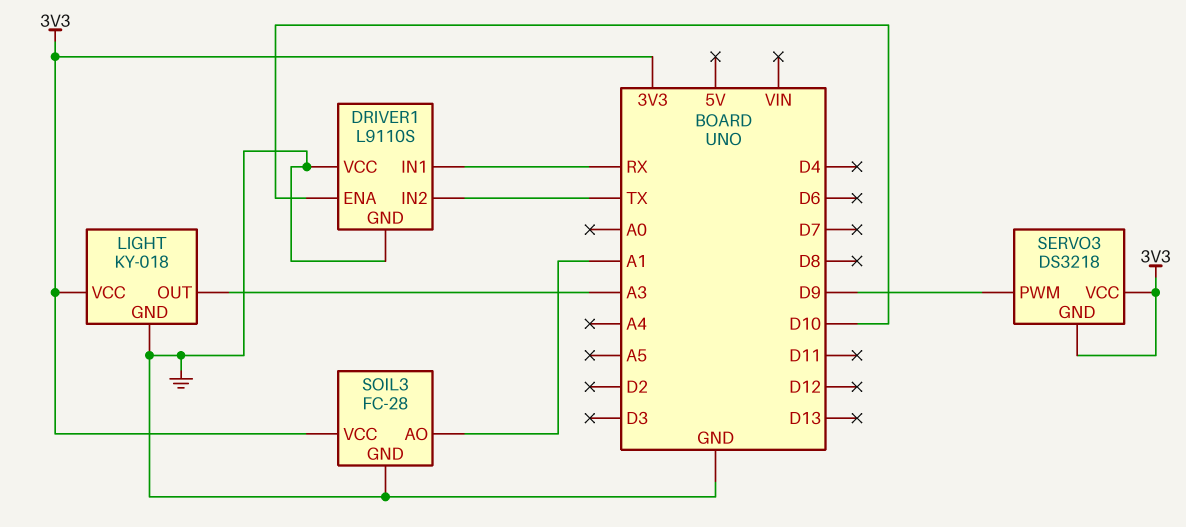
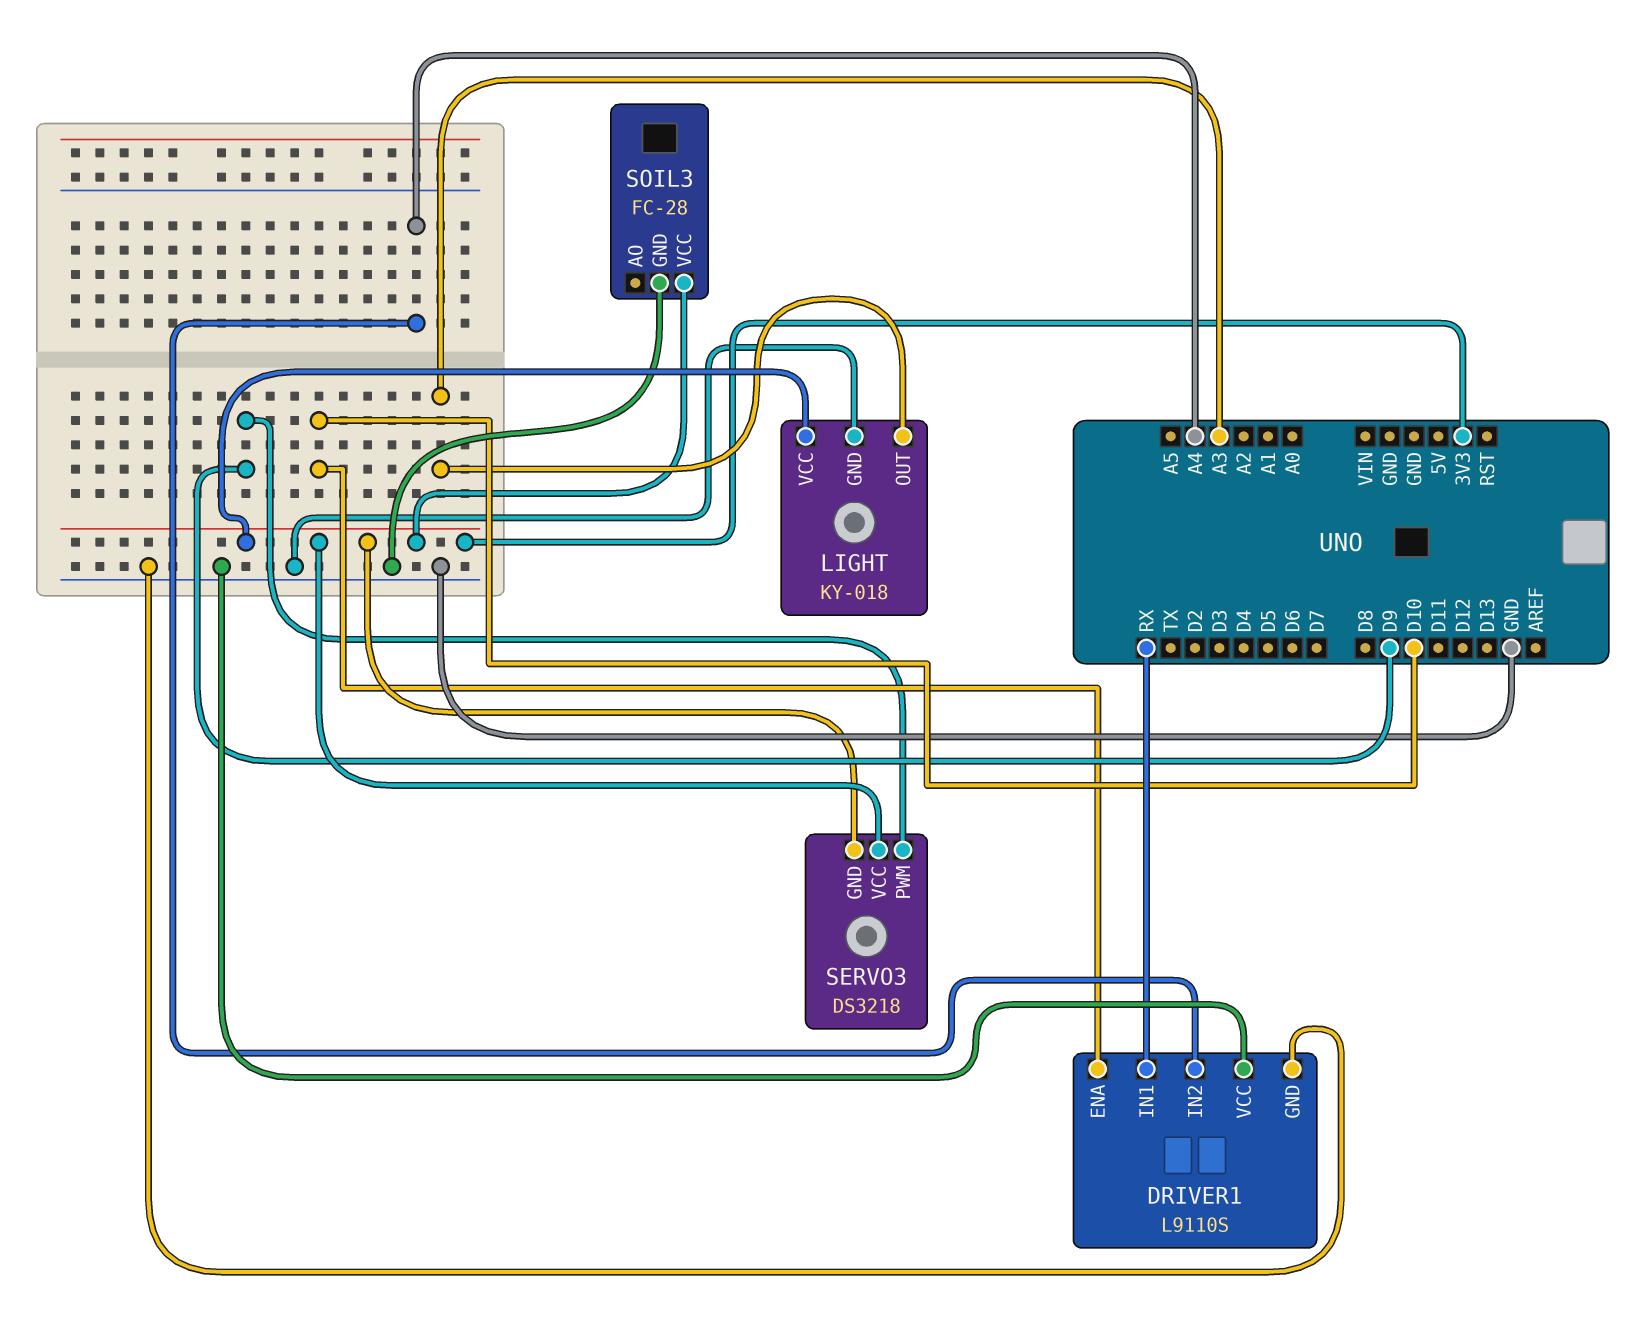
DRIVER1 pin IN2: TX -> A4
SOIL3 pin AO: A1 -> none

